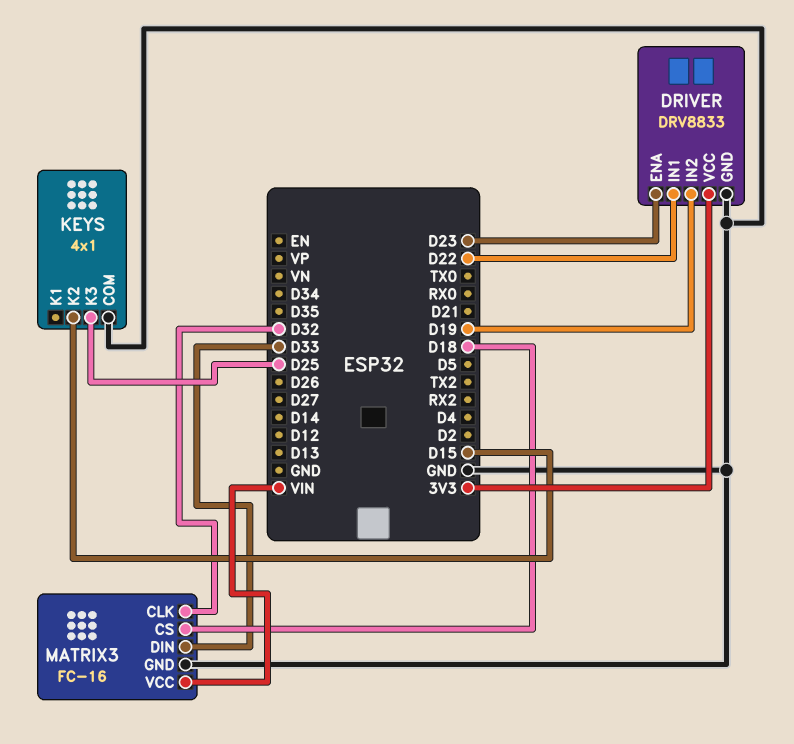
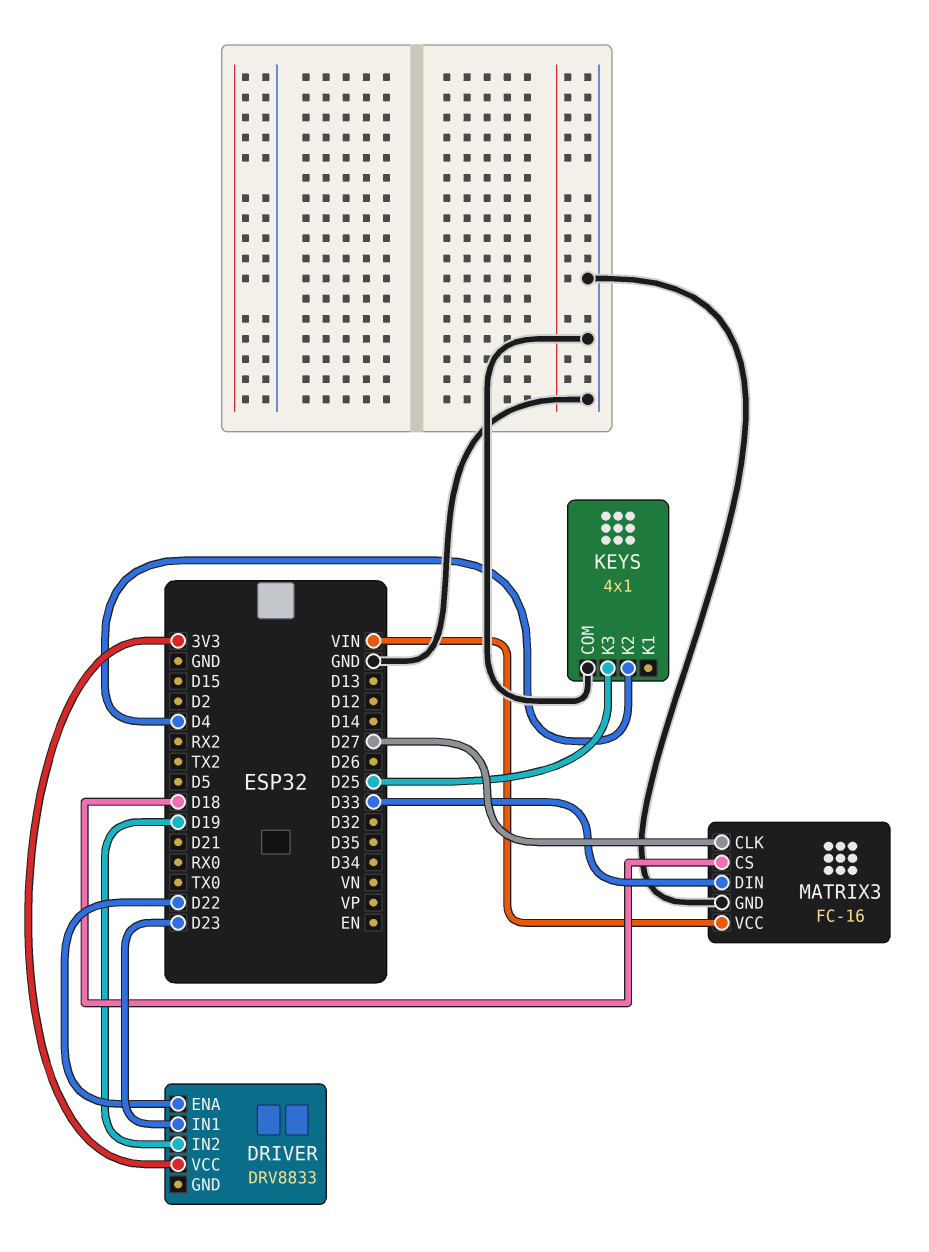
DRIVER pin ENA: D23 -> D22
DRIVER pin GND: GND -> none
DRIVER pin IN1: D22 -> D23
KEYS pin K2: D15 -> D4
MATRIX3 pin CLK: D32 -> D27

